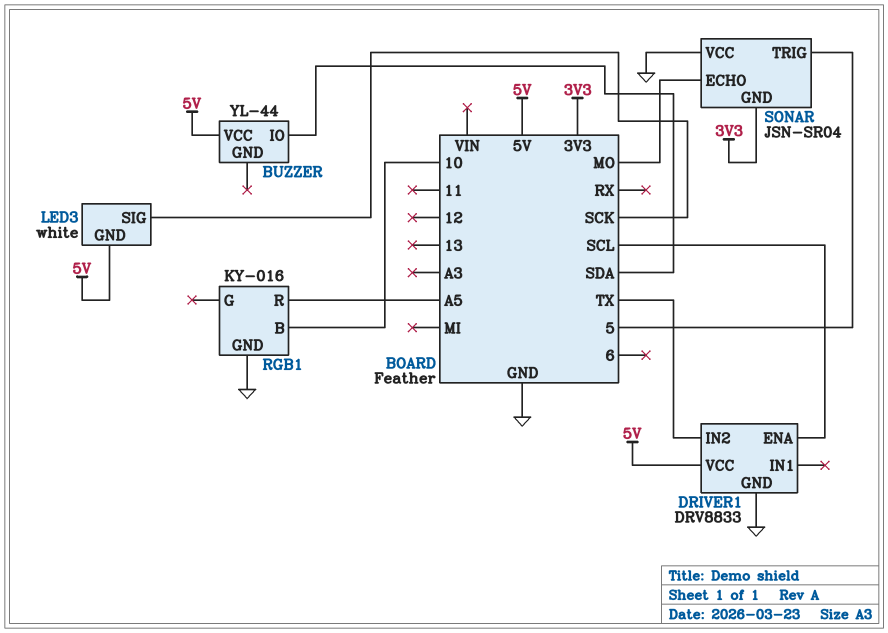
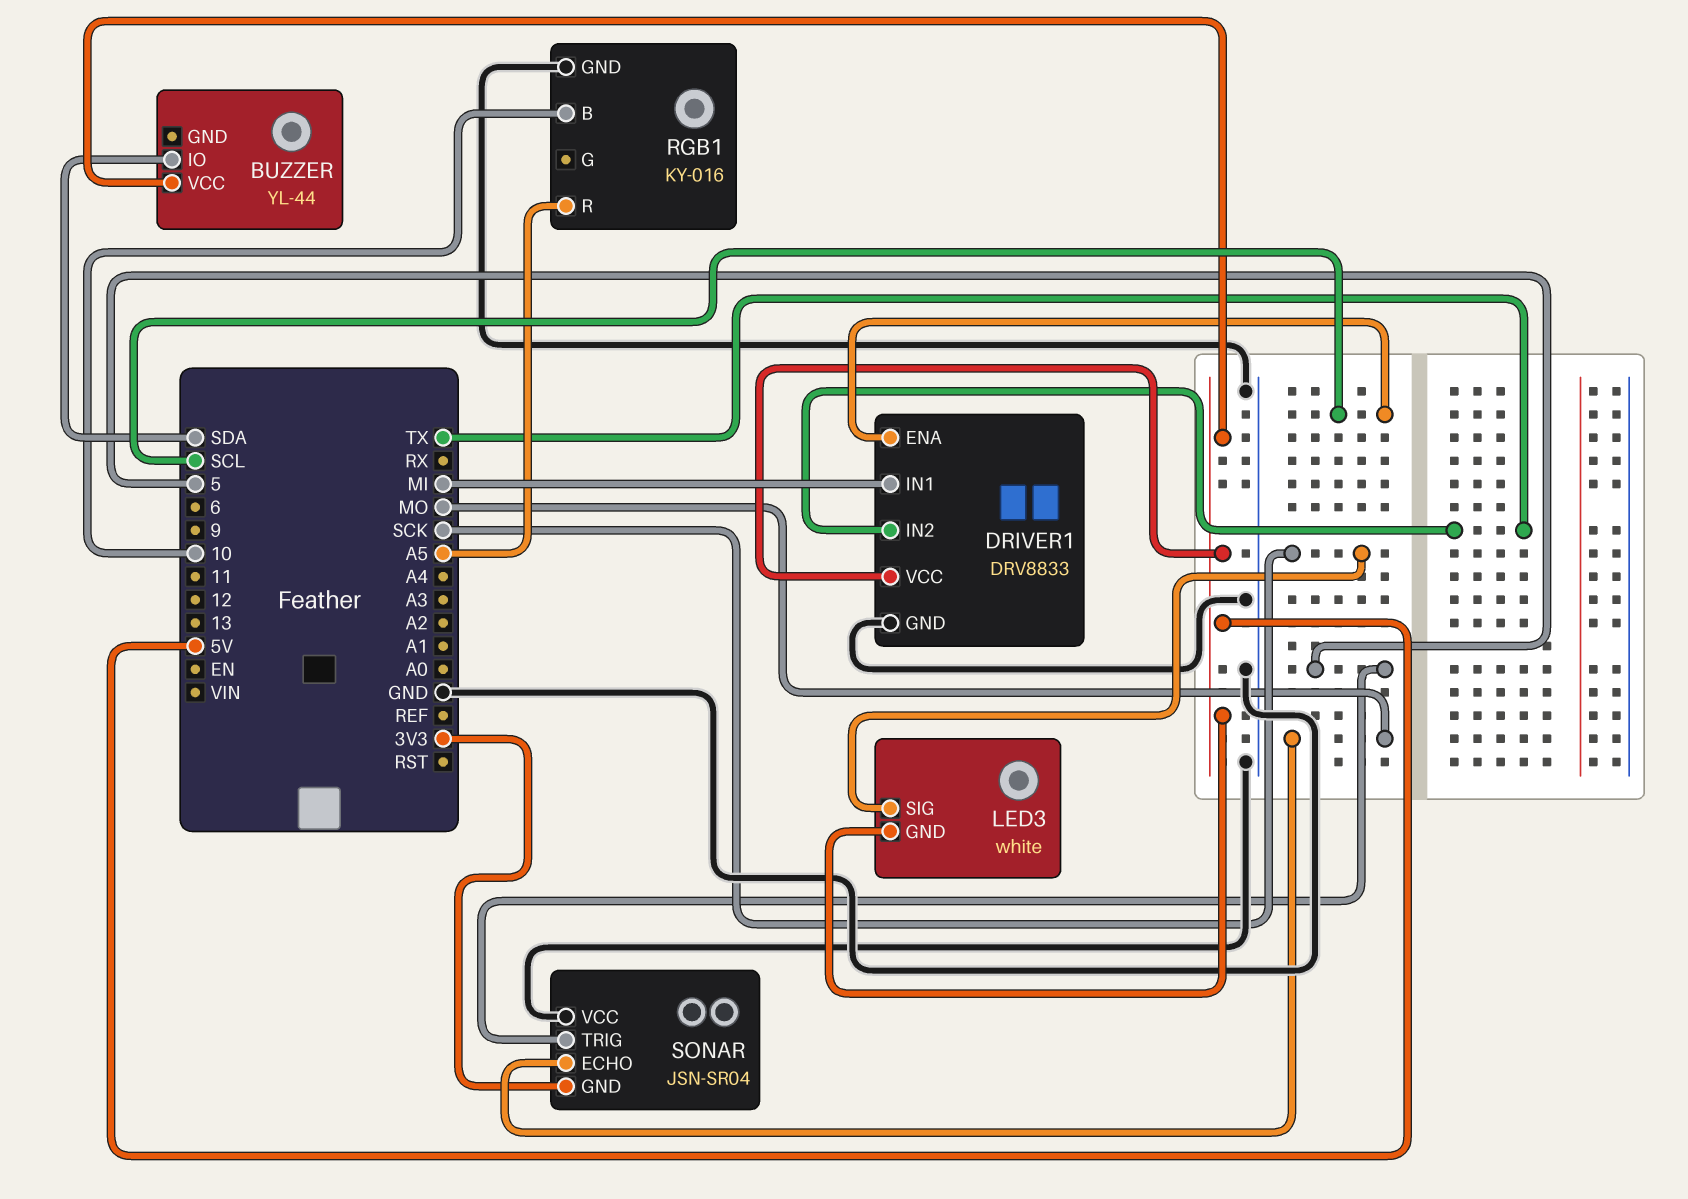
DRIVER1 pin IN1: none -> MI

